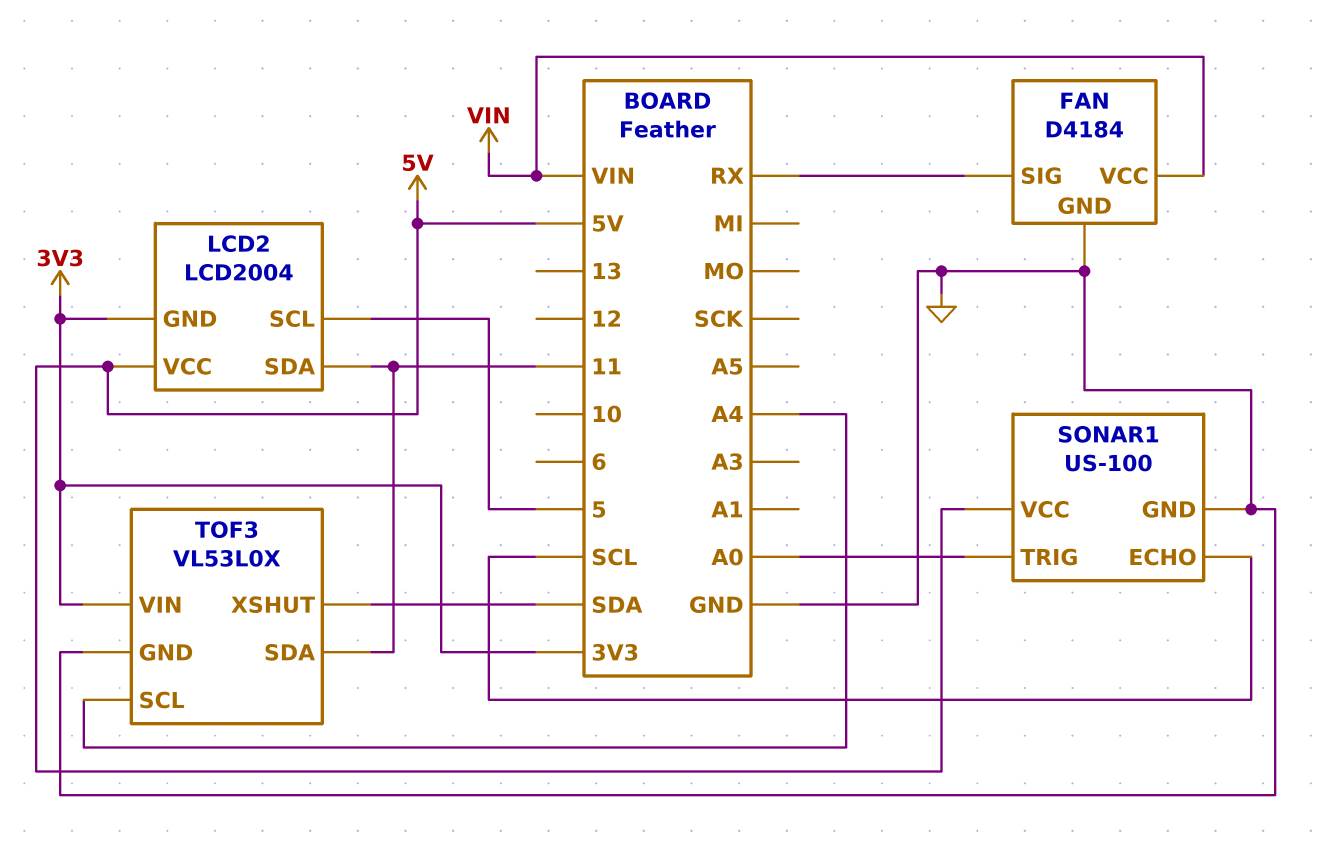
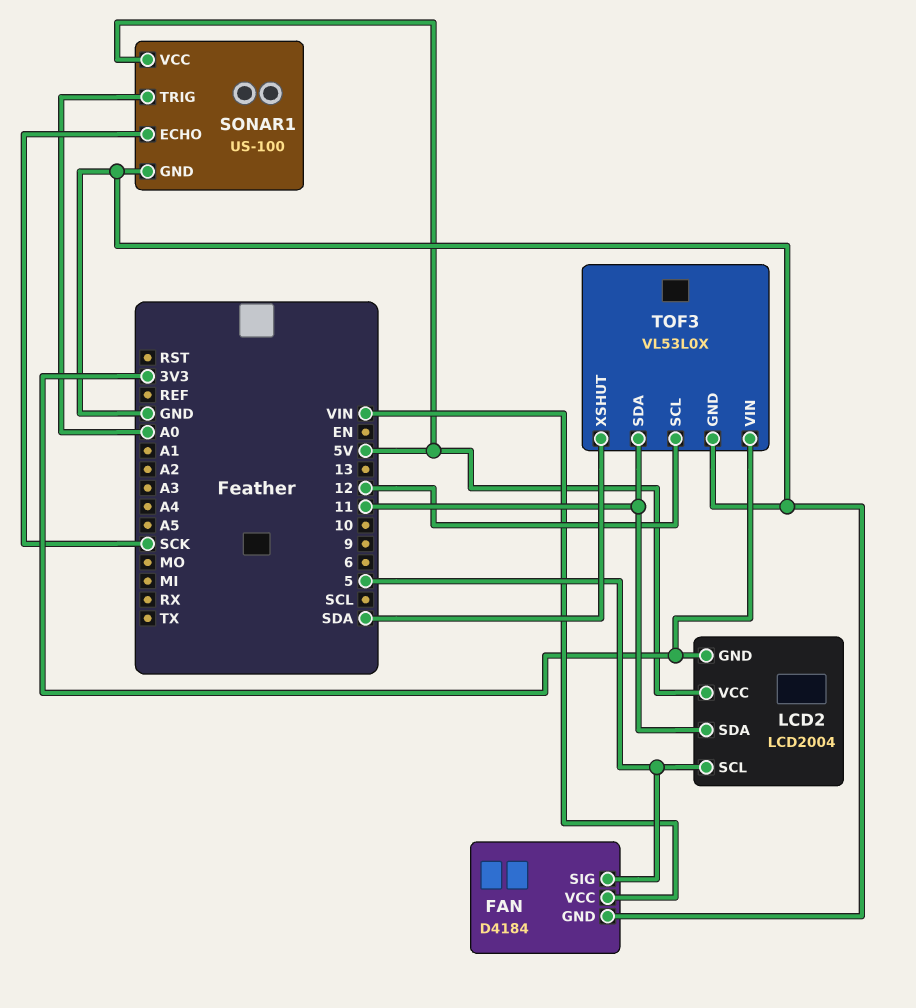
FAN pin SIG: RX -> 5
SONAR1 pin ECHO: SCL -> SCK
TOF3 pin SCL: A4 -> 12

